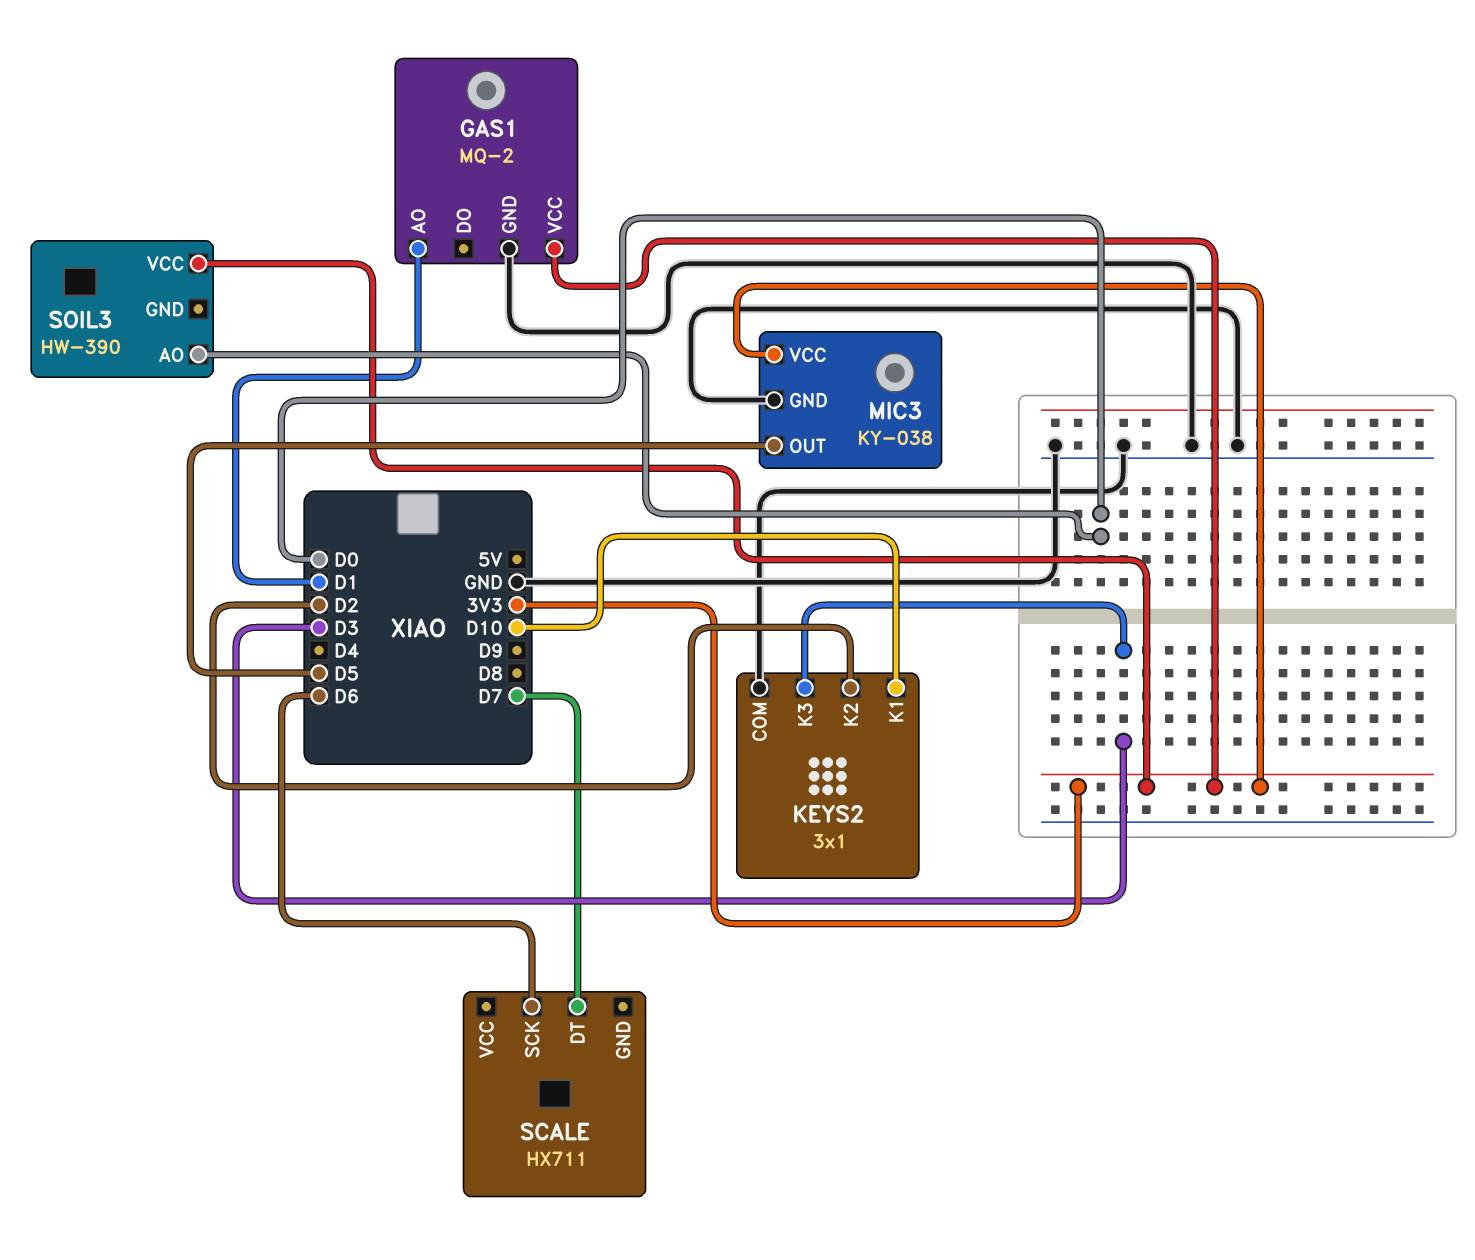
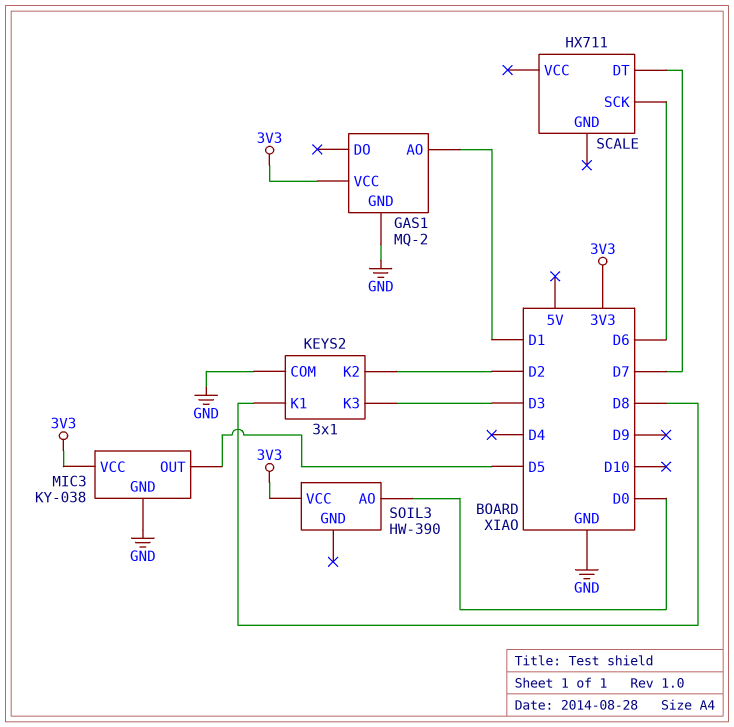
KEYS2 pin K1: D10 -> D8

